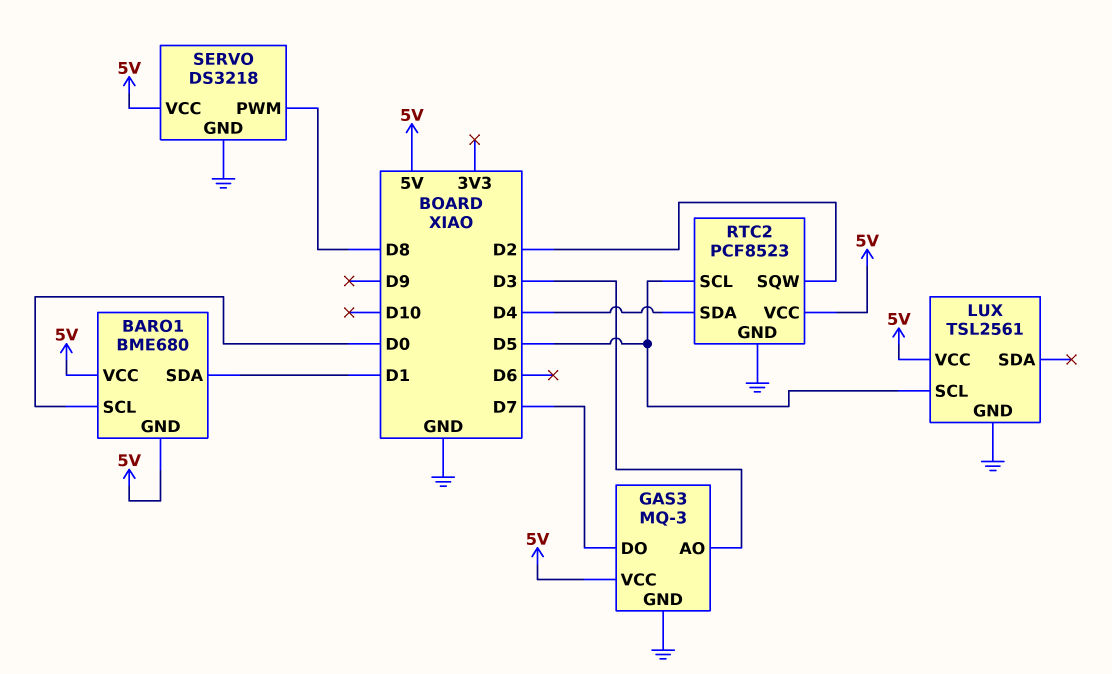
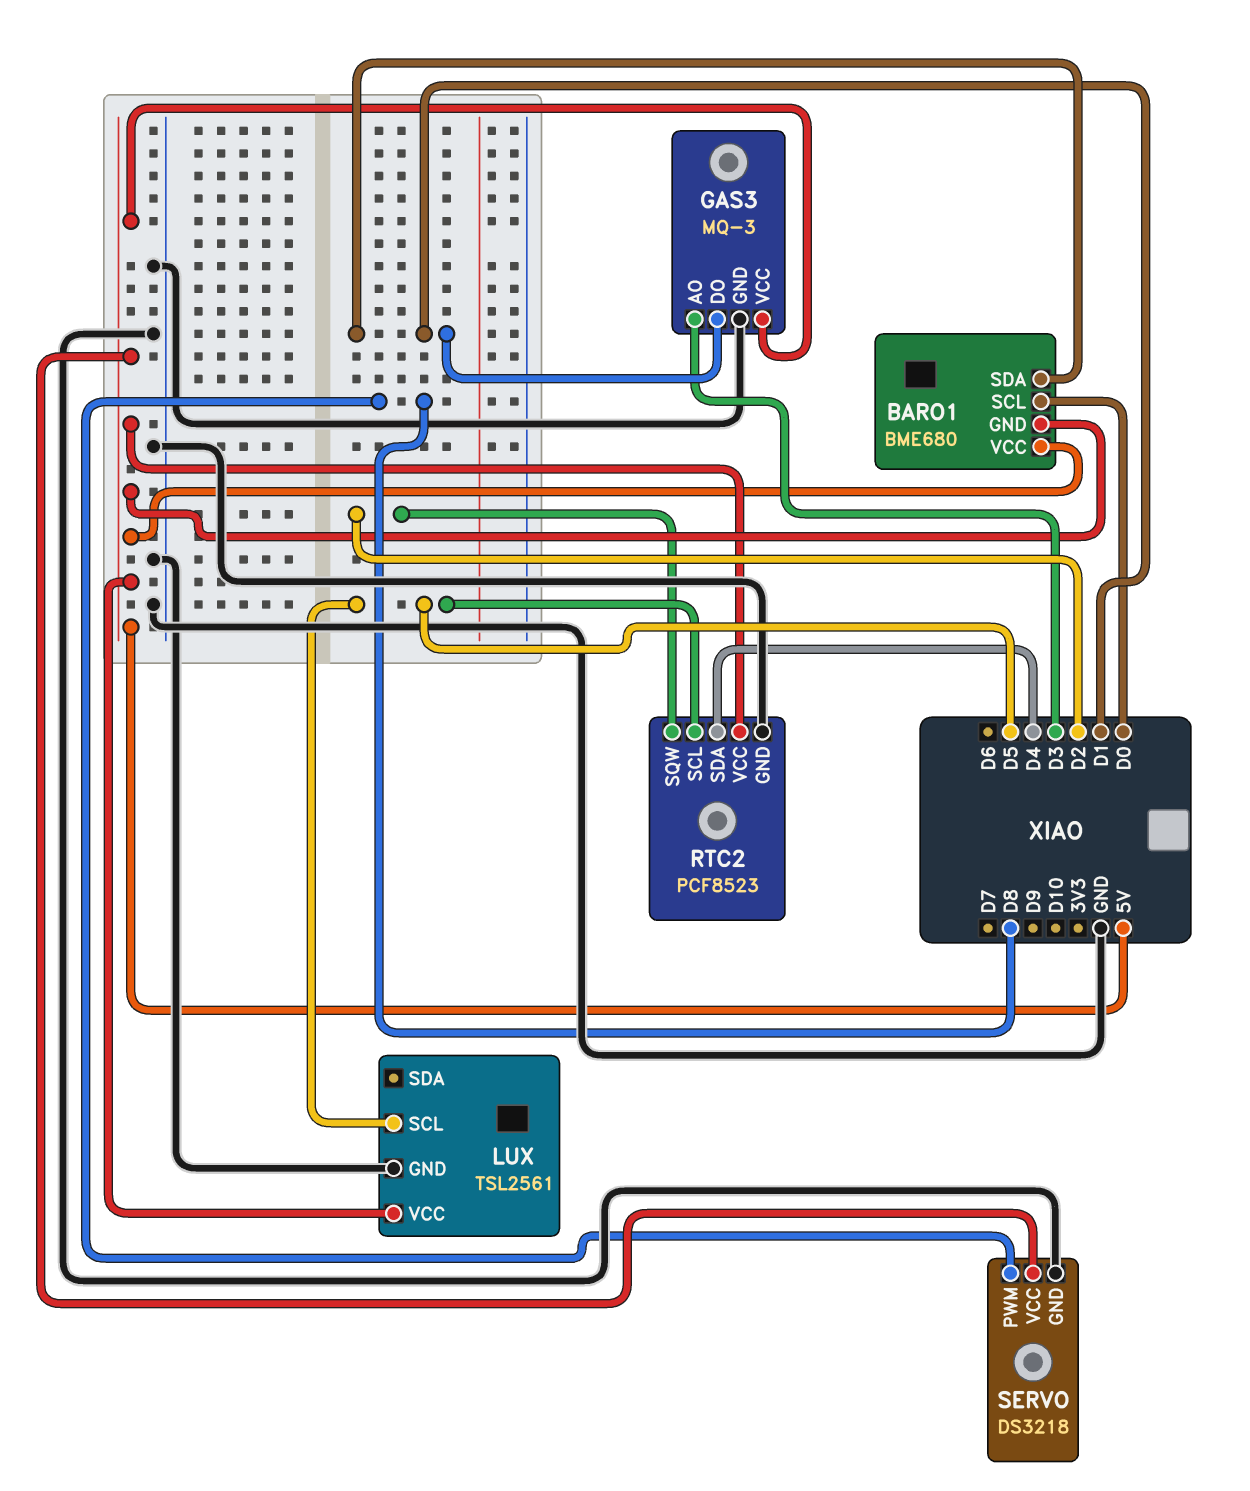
GAS3 pin DO: D7 -> D1

